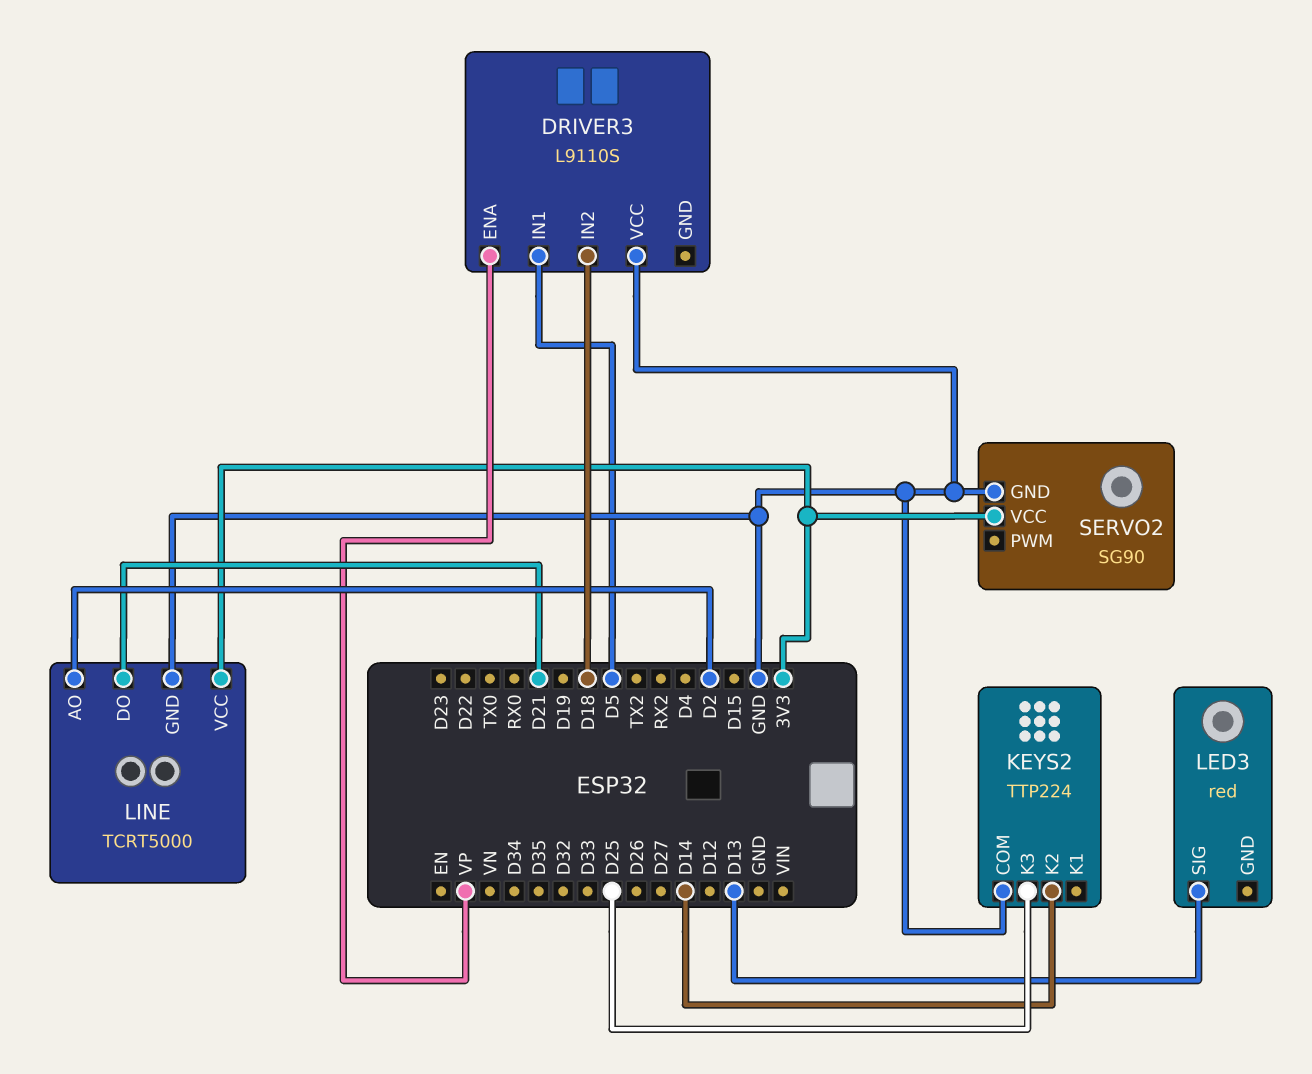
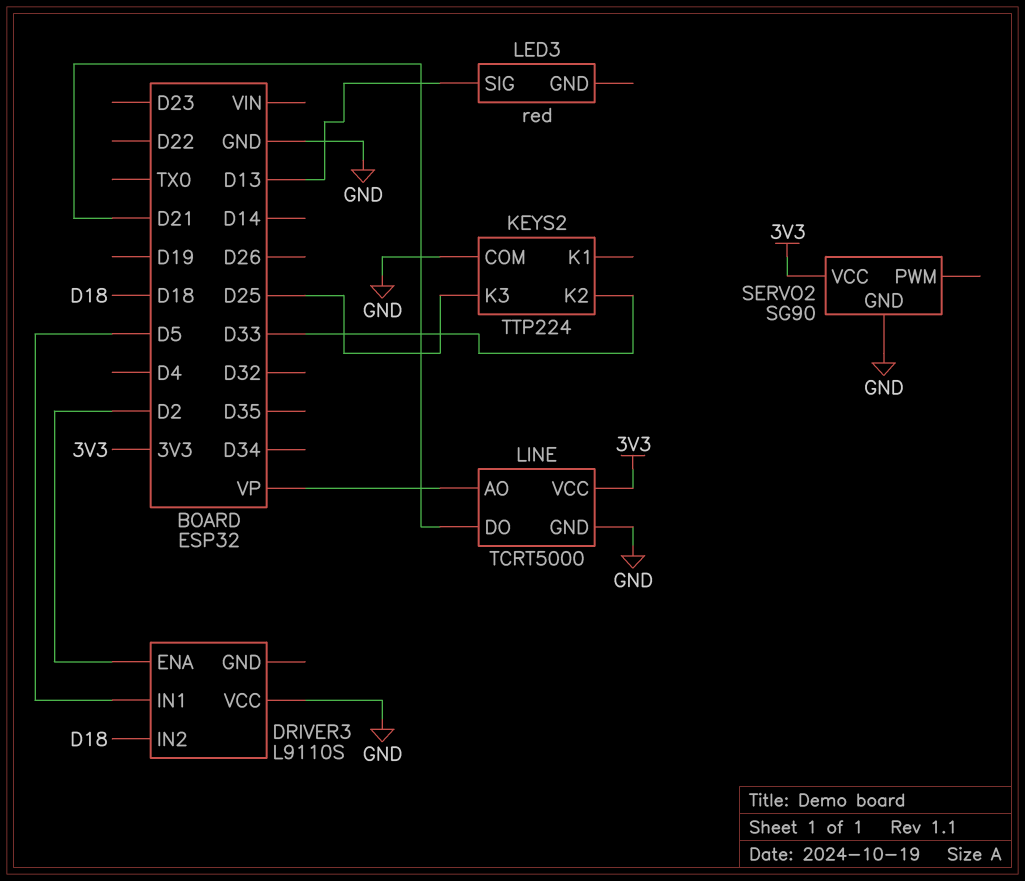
DRIVER3 pin ENA: VP -> D2
KEYS2 pin K2: D14 -> D33
LINE pin AO: D2 -> VP

